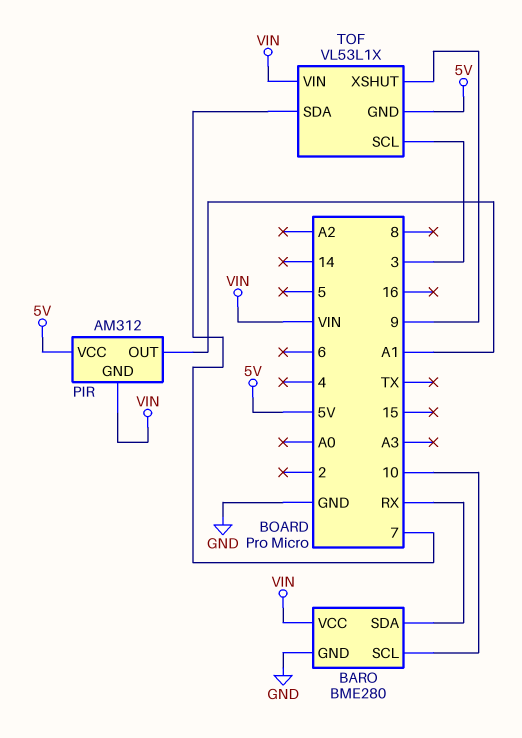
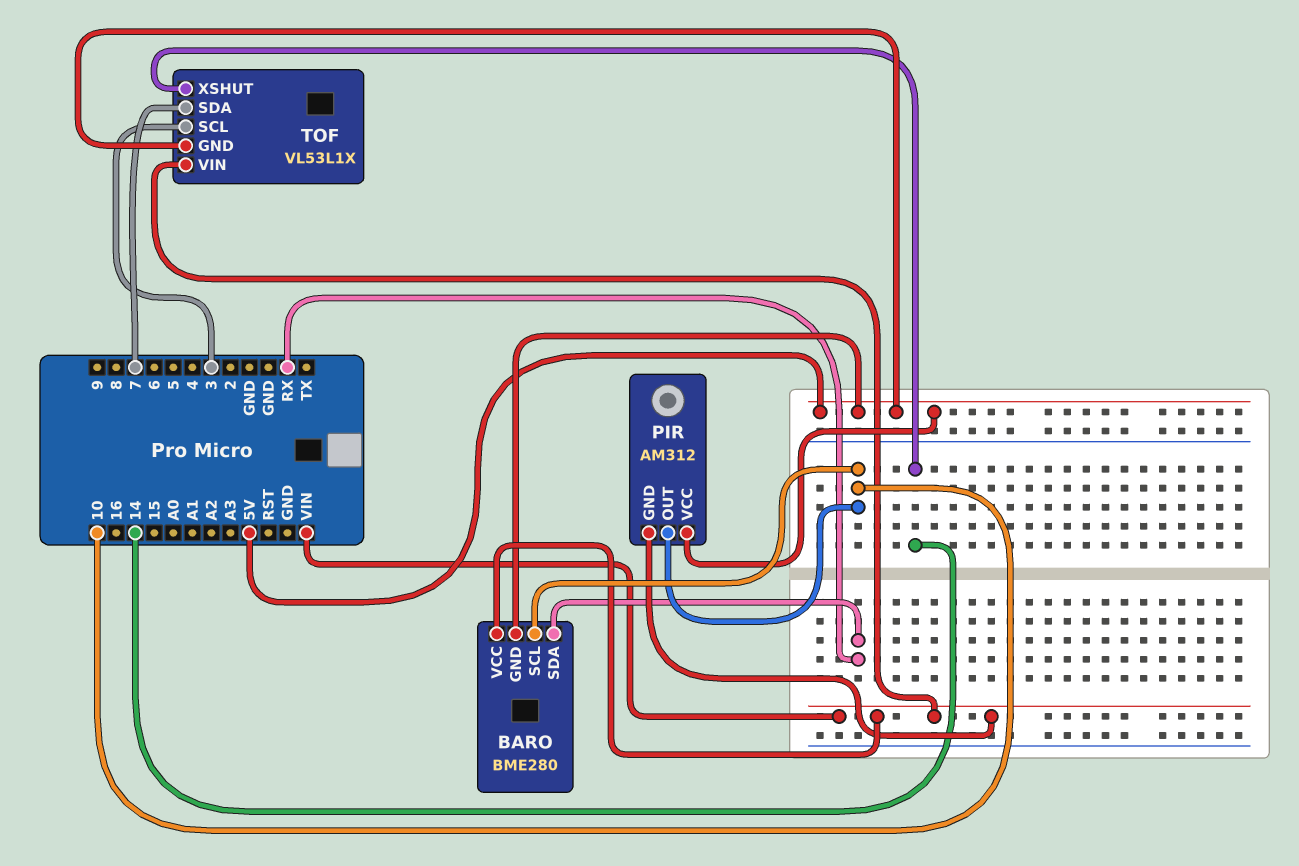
BARO pin GND: GND -> 5V
PIR pin OUT: A1 -> 10
TOF pin XSHUT: 9 -> 14

